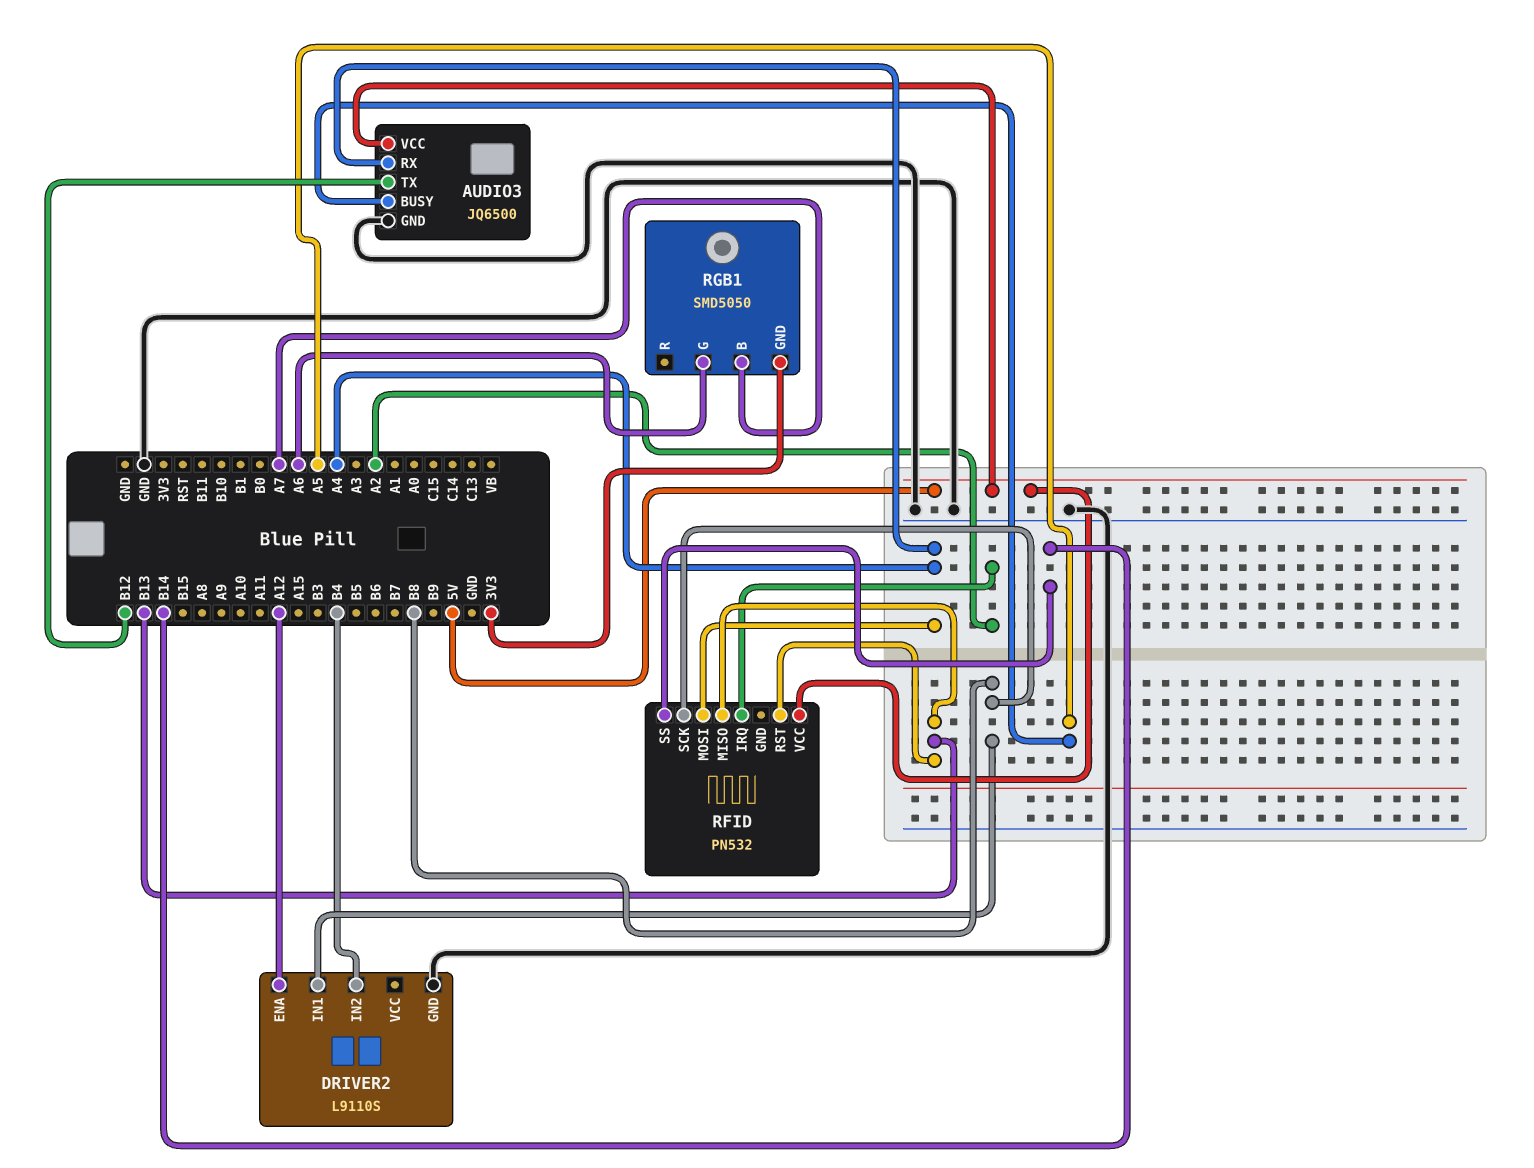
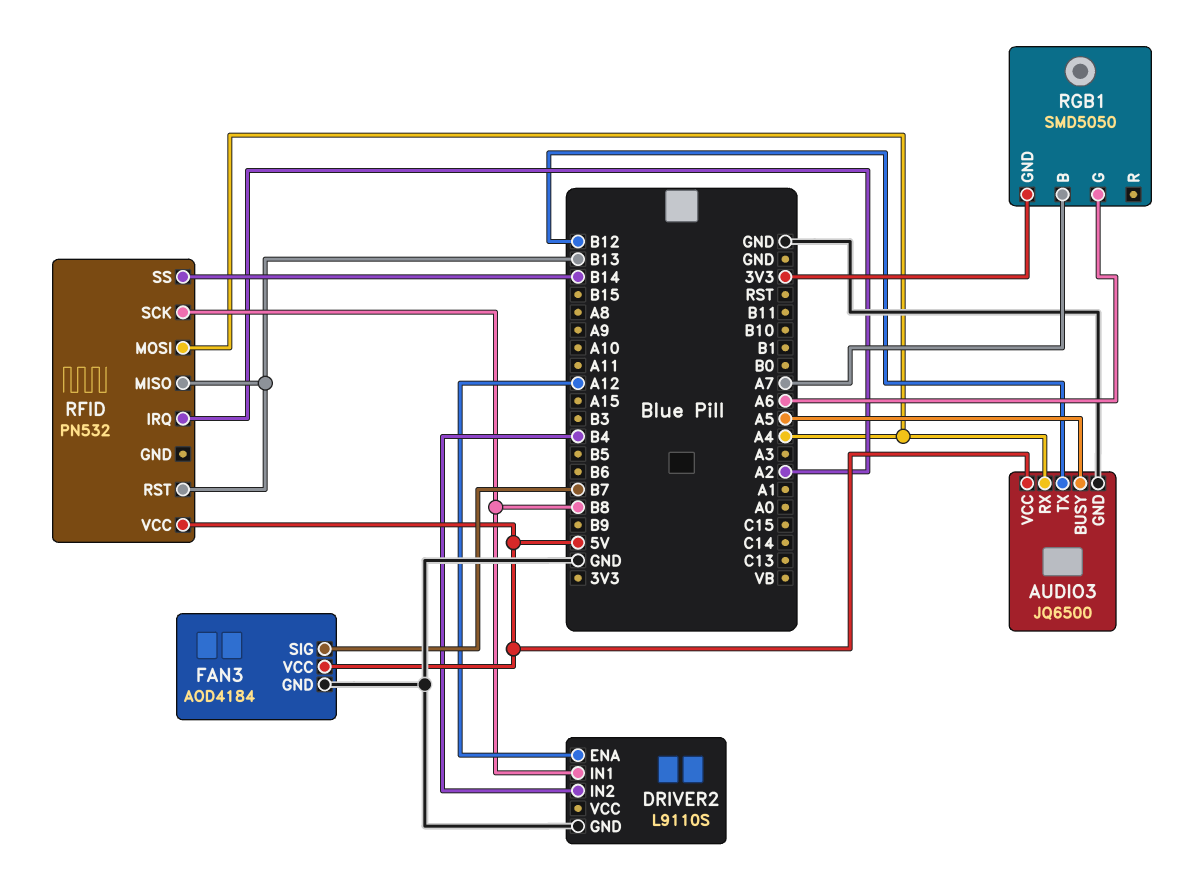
FAN3: none -> AOD4184
FAN3 pin GND: none -> GND
FAN3 pin SIG: none -> B7
FAN3 pin VCC: none -> 5V

